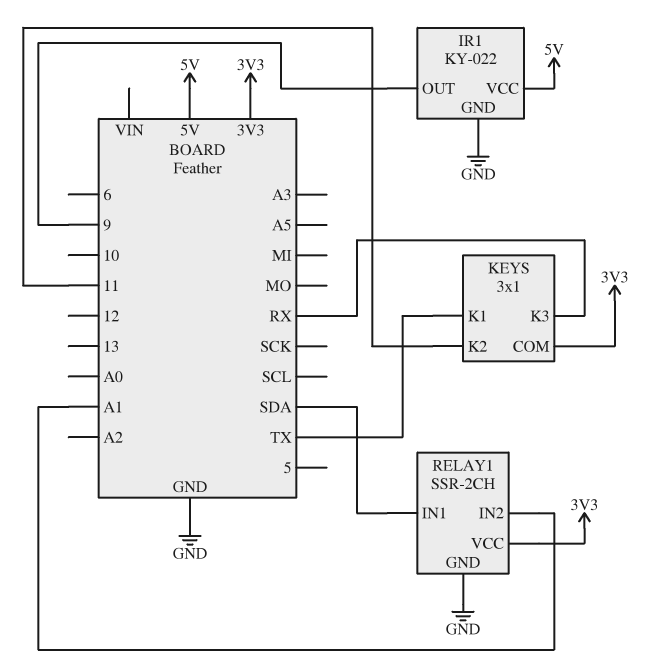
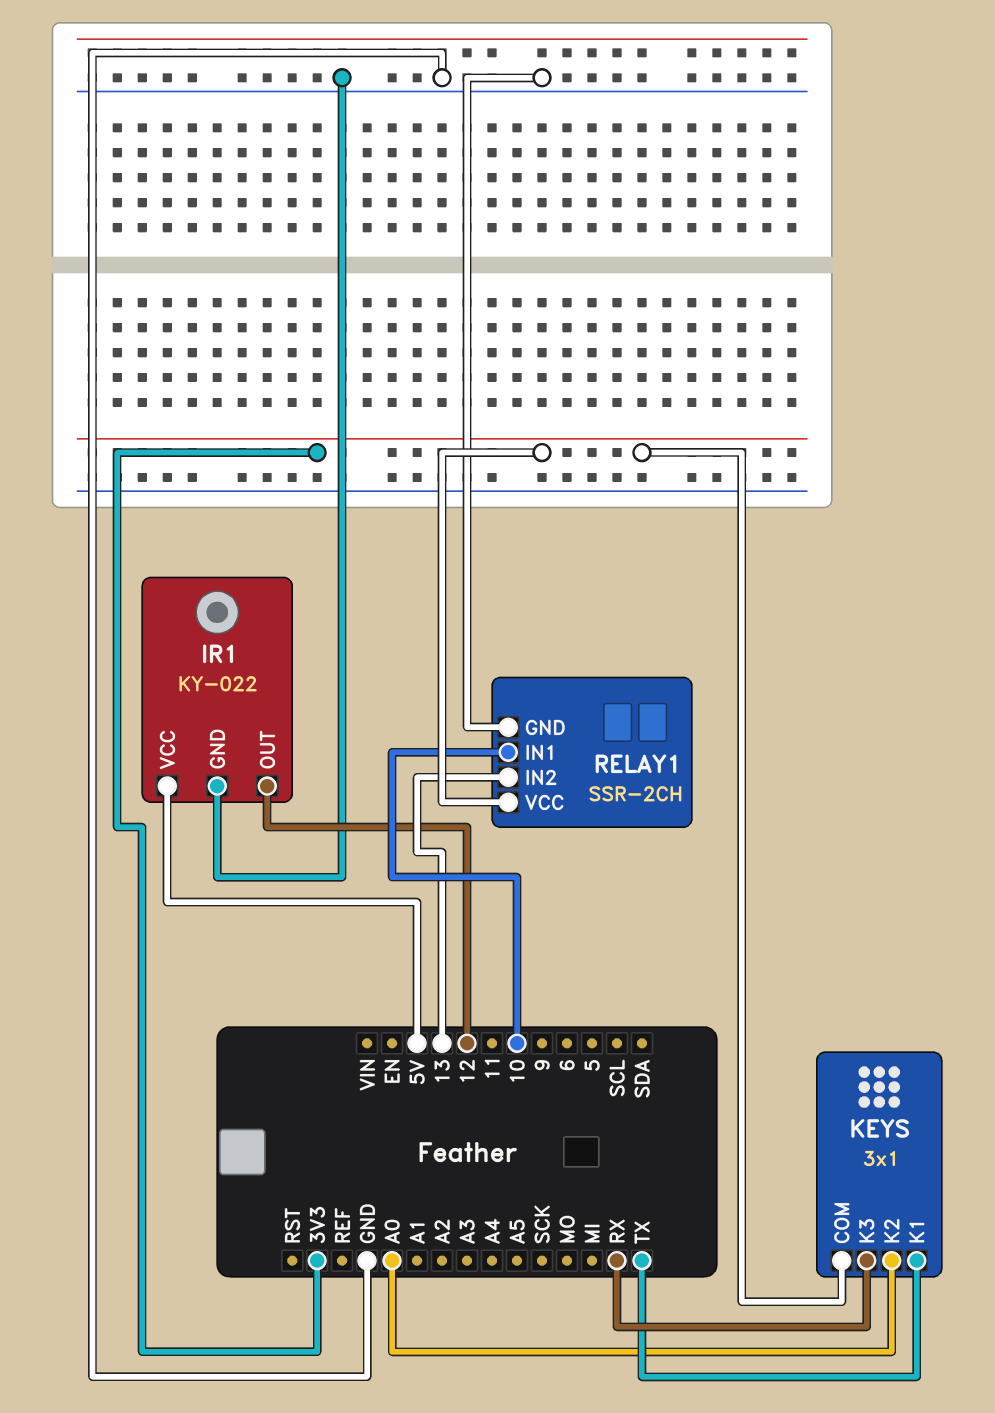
IR1 pin OUT: 9 -> 12
KEYS pin K2: 11 -> A0
RELAY1 pin IN1: SDA -> 10
RELAY1 pin IN2: A1 -> 13

